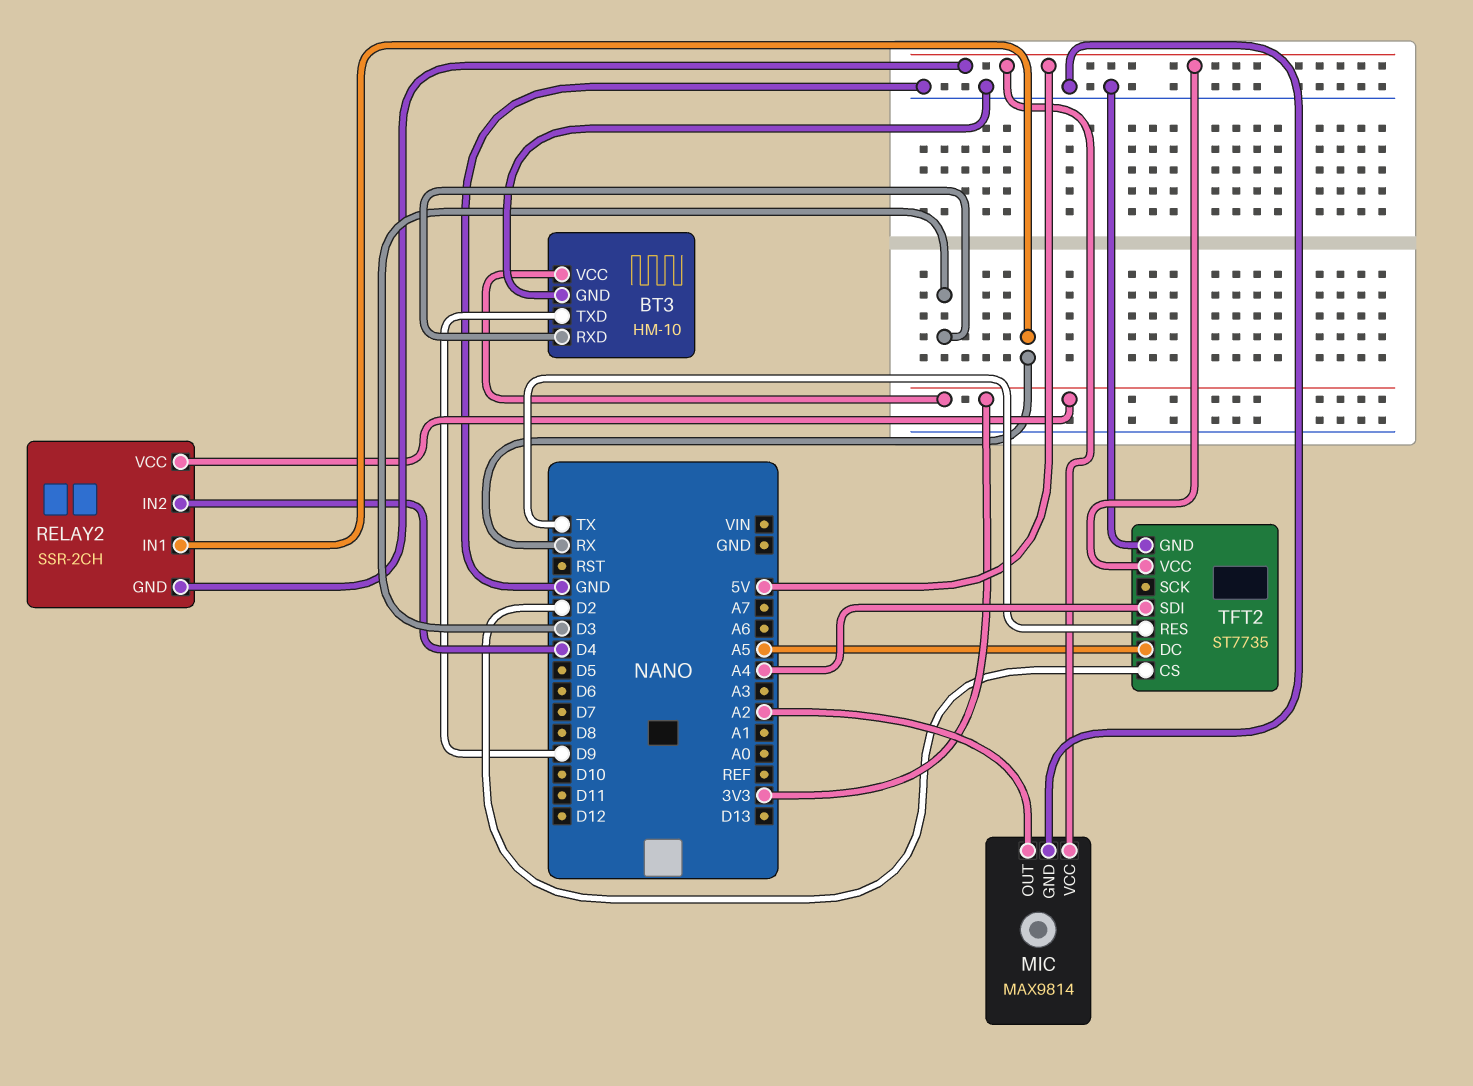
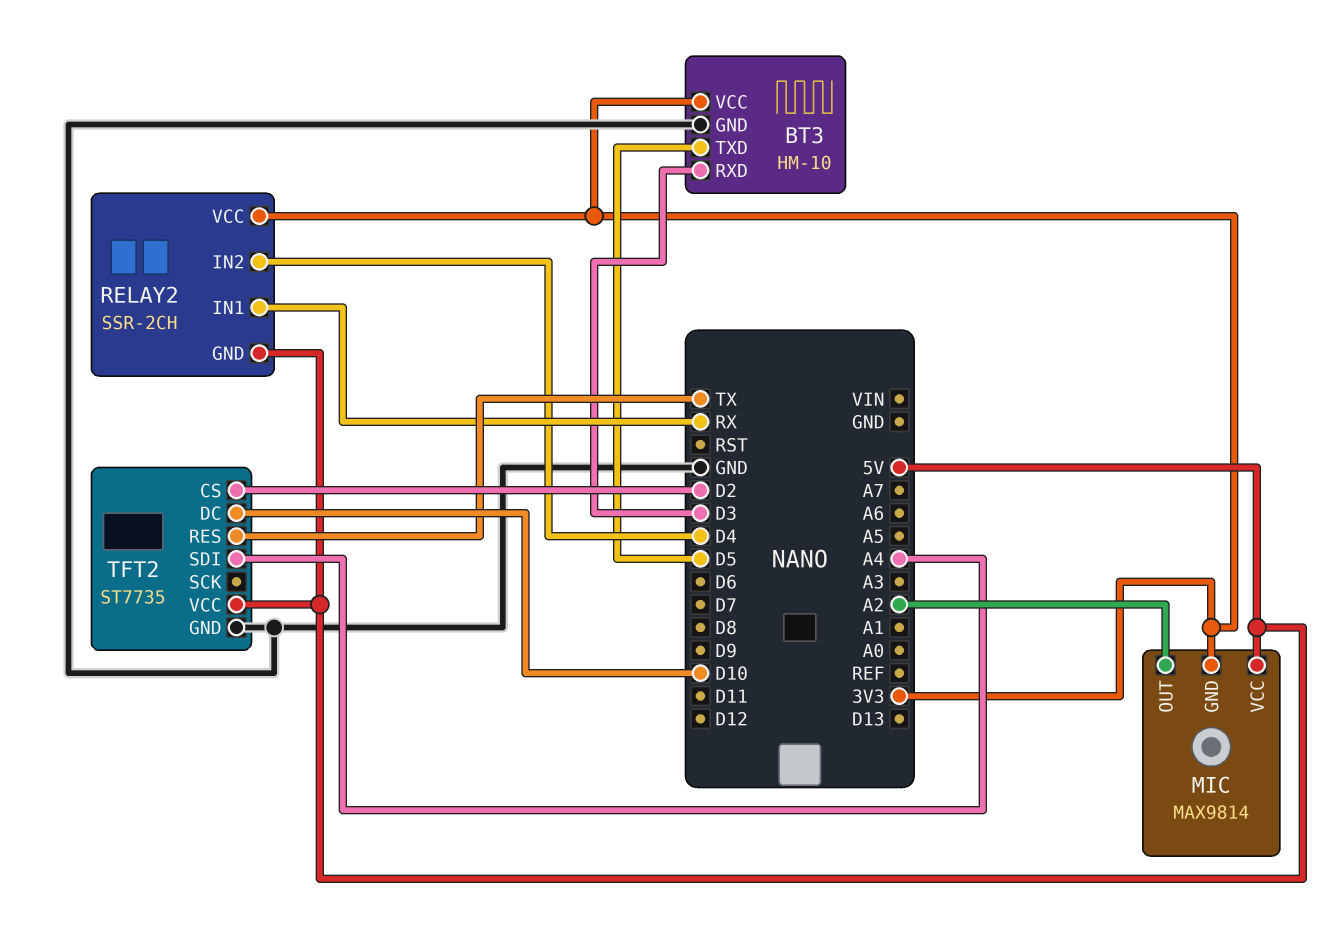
BT3 pin TXD: D9 -> D5
MIC pin GND: GND -> 3V3
TFT2 pin DC: A5 -> D10

